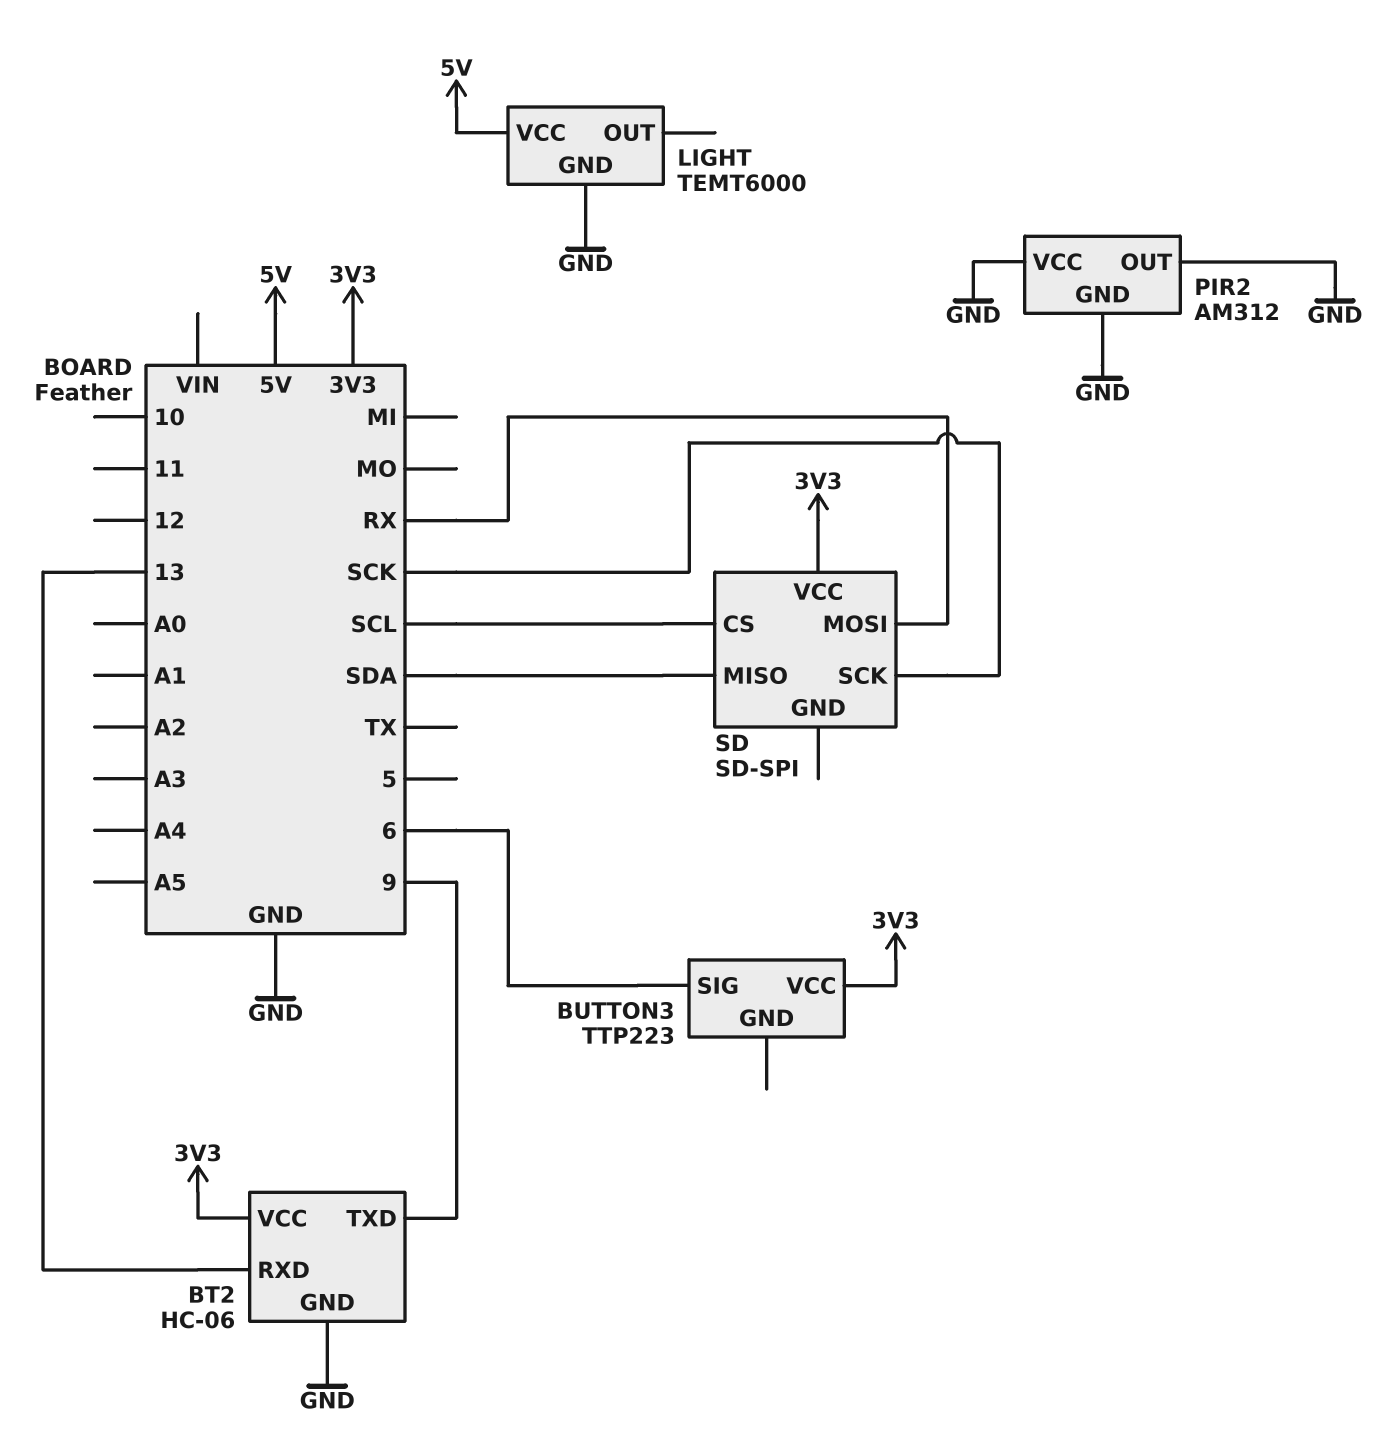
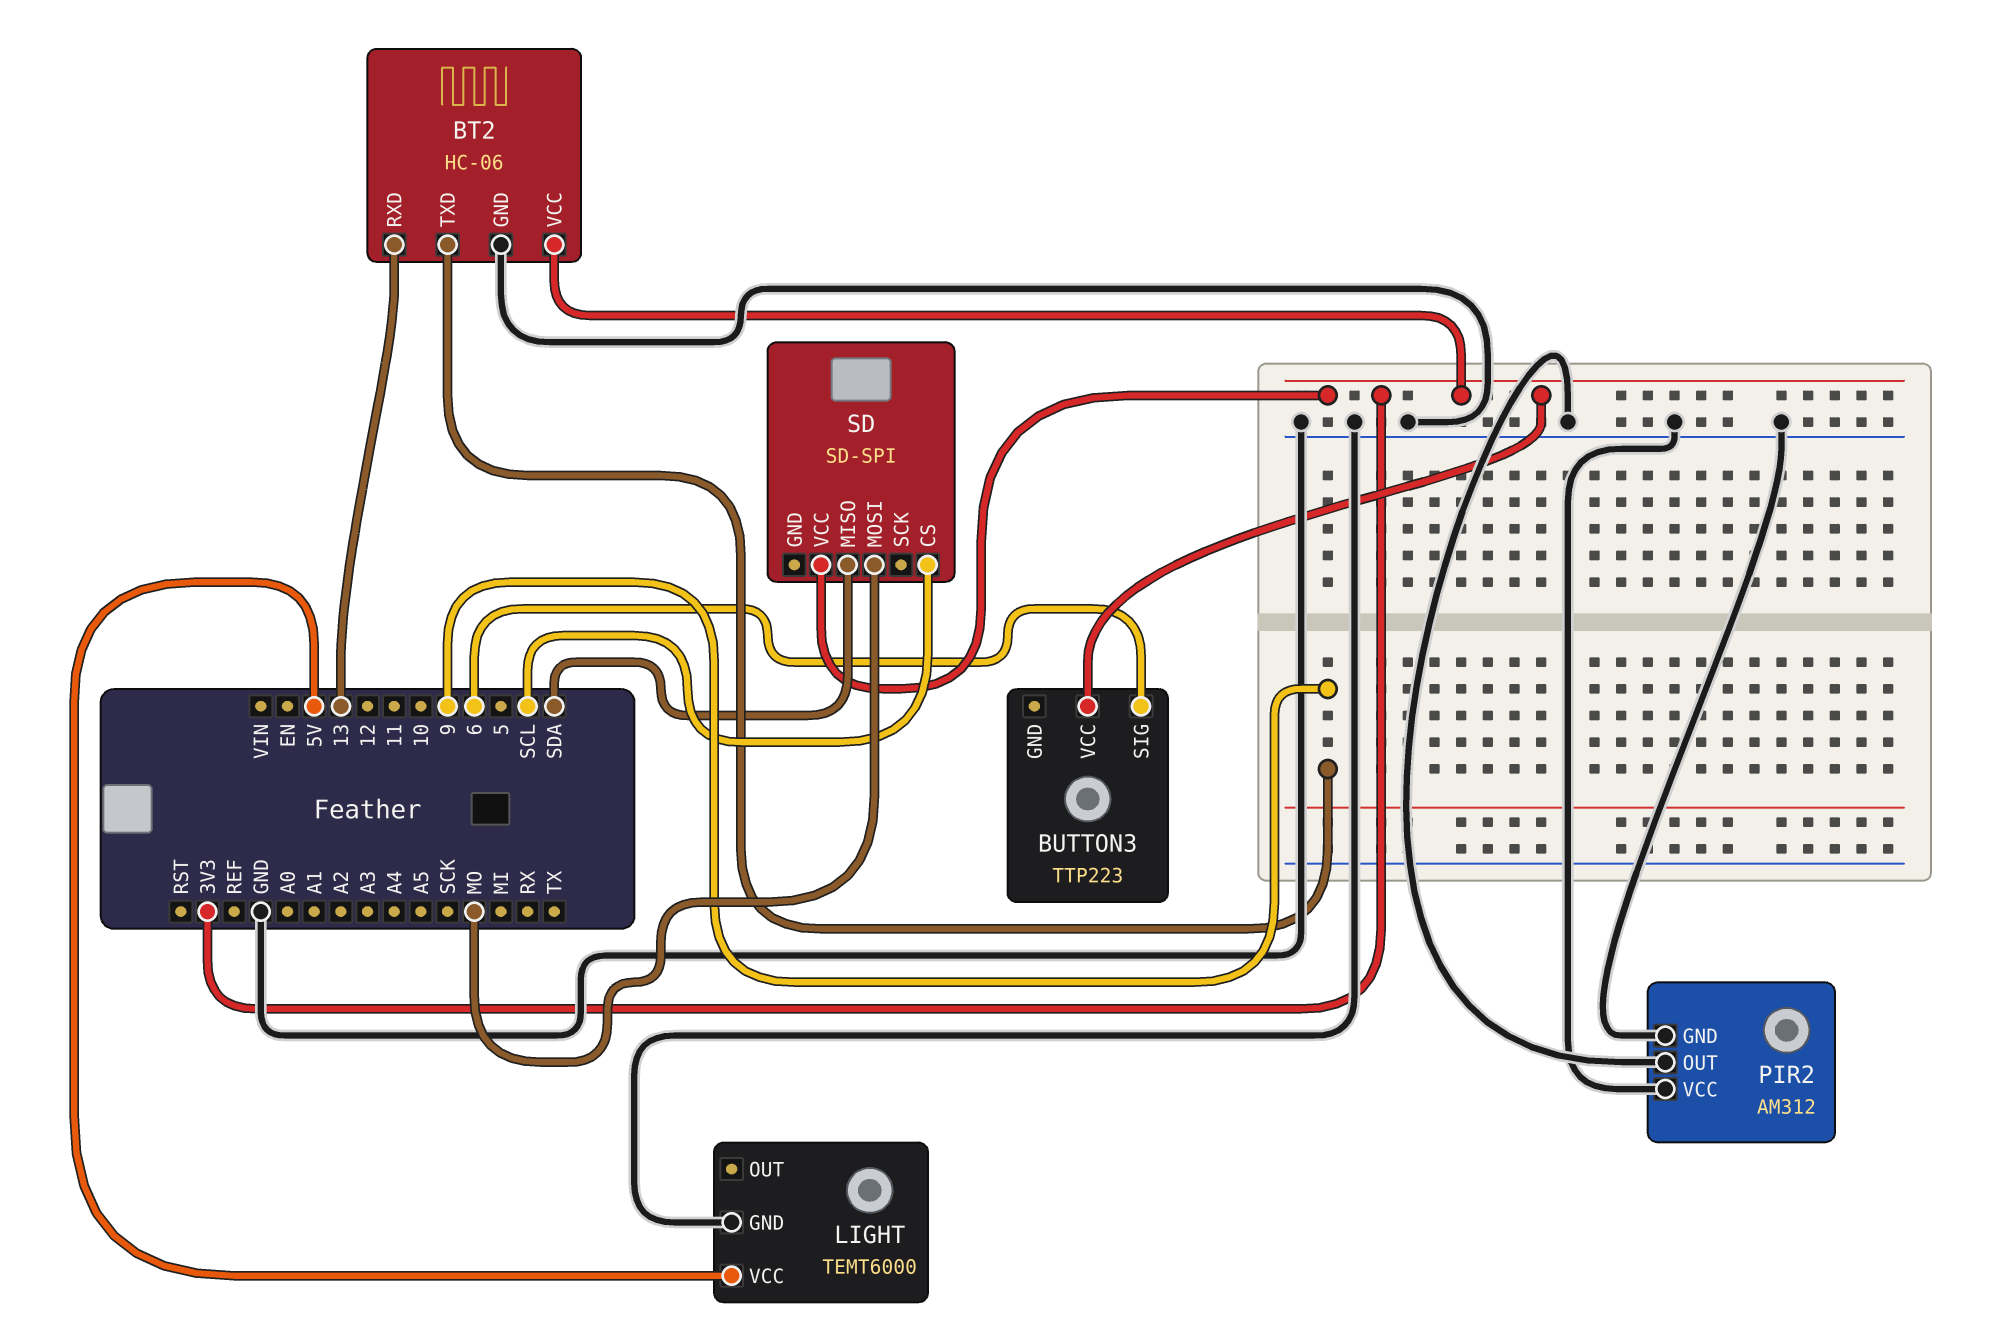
SD pin MOSI: RX -> MO
SD pin SCK: SCK -> none

